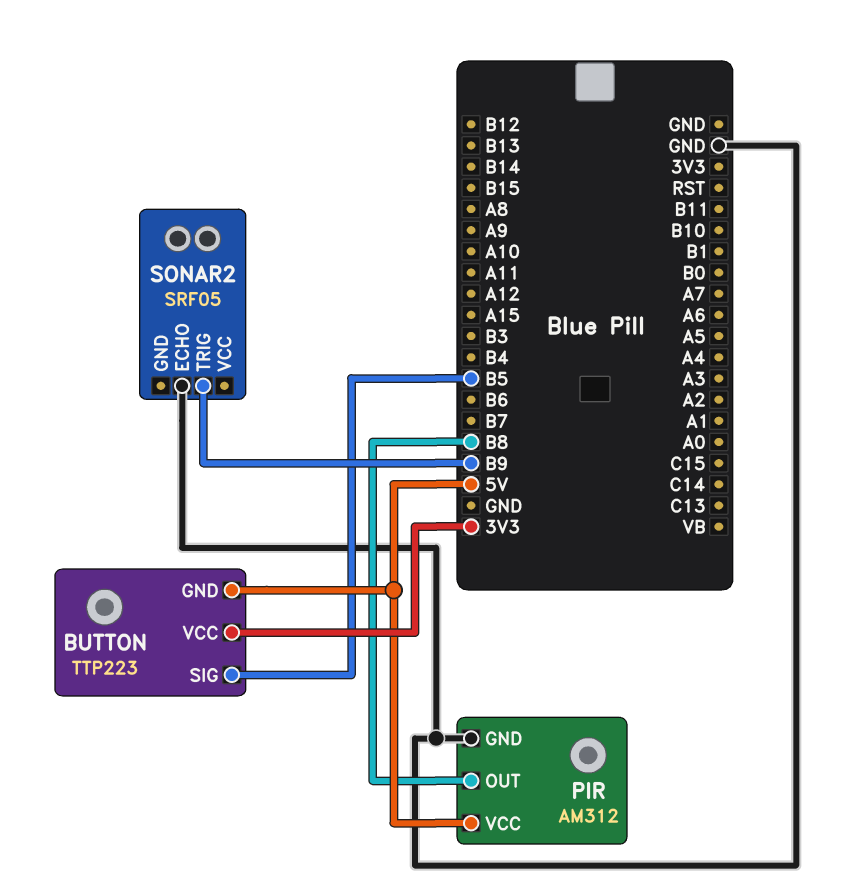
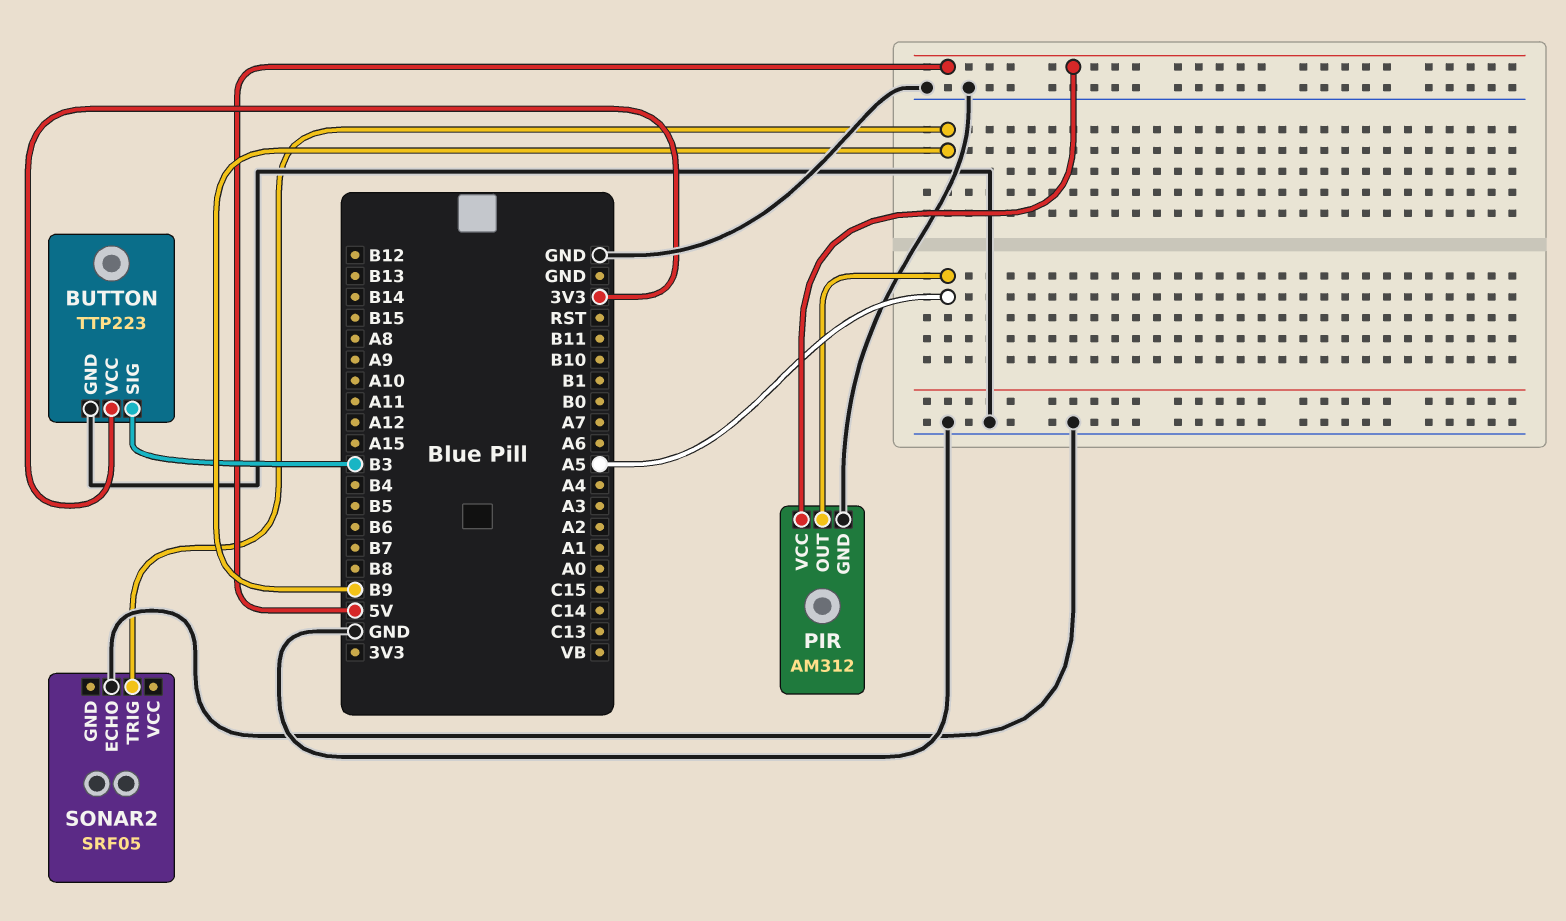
BUTTON pin GND: 5V -> GND
BUTTON pin SIG: B5 -> B3
PIR pin OUT: B8 -> A5

